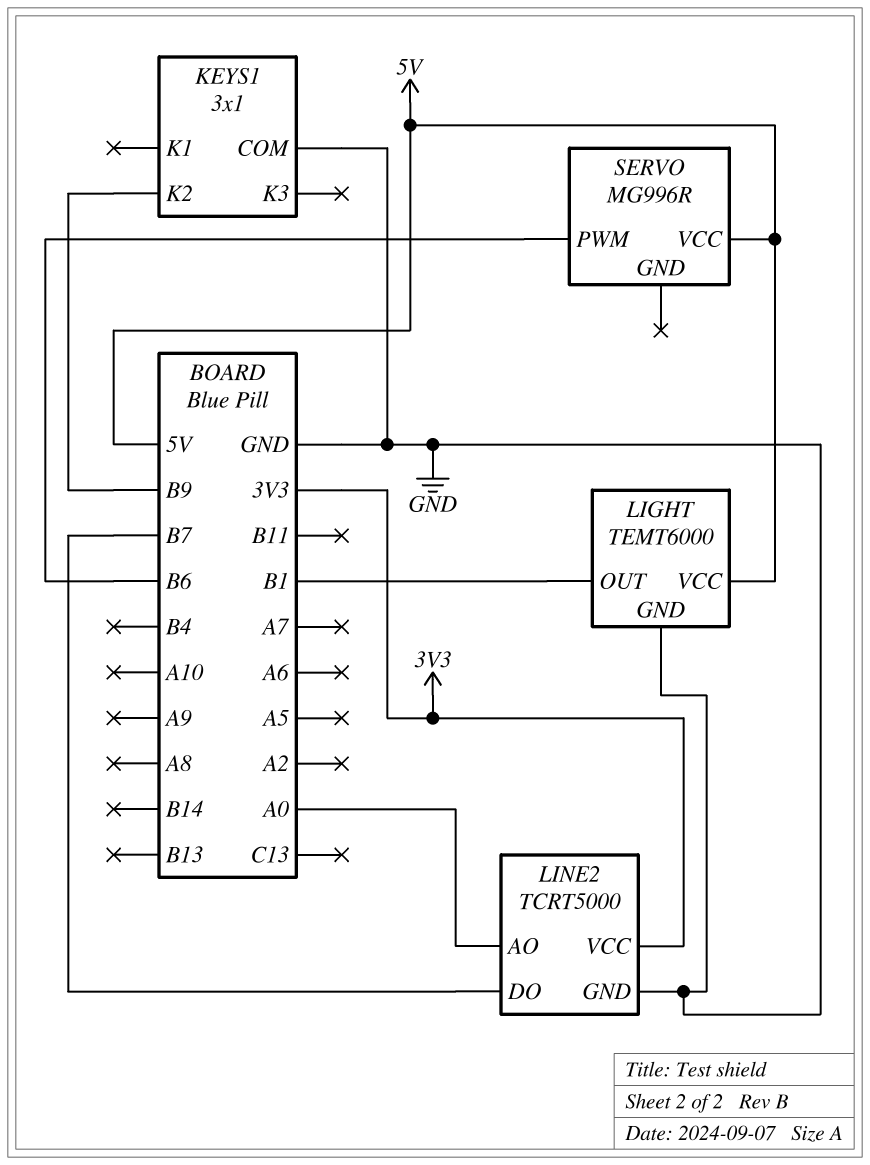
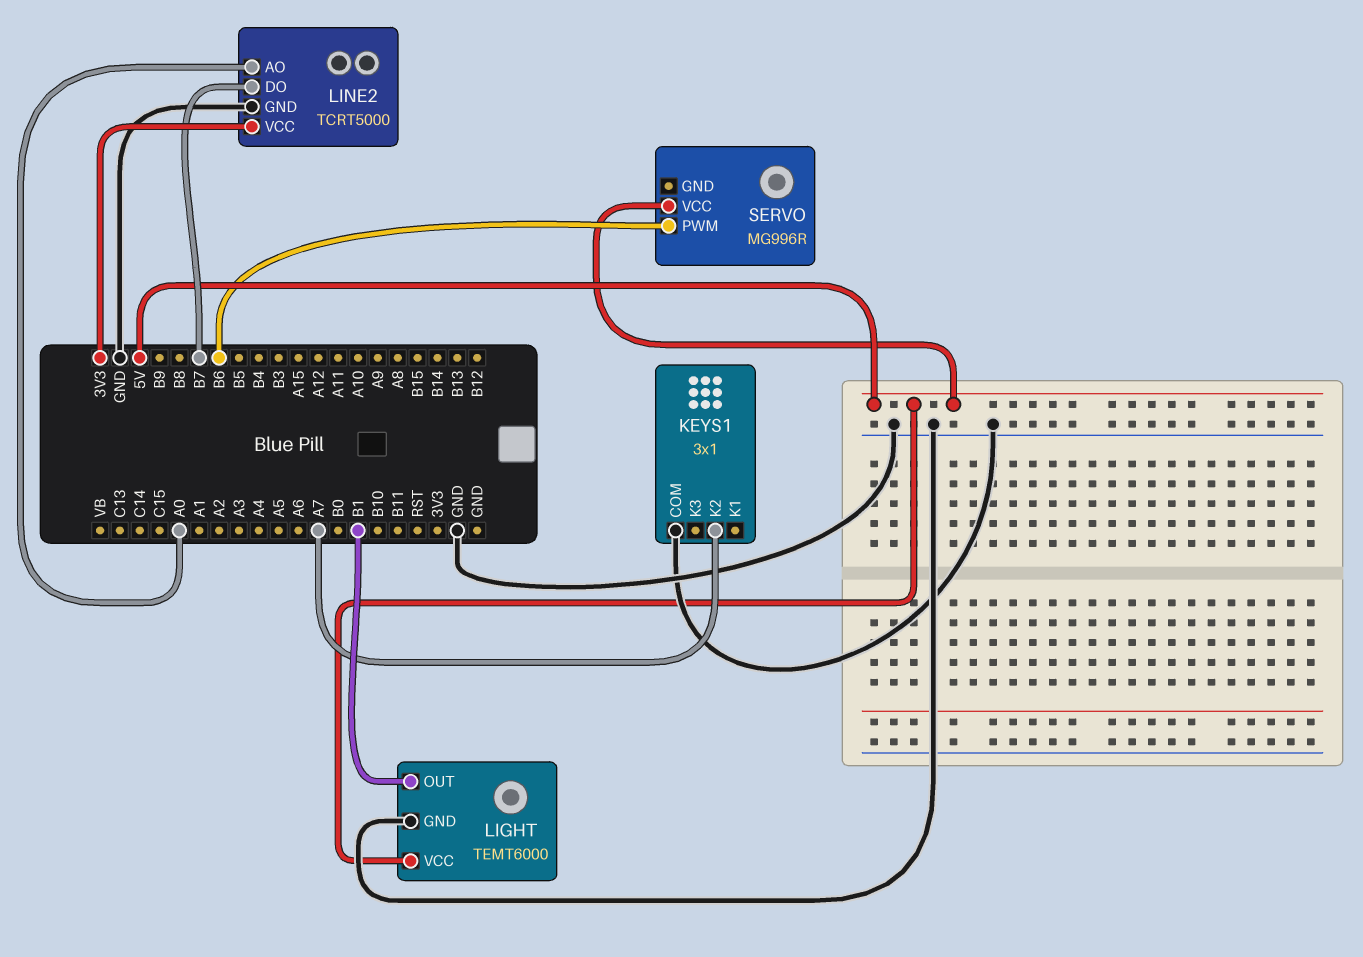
KEYS1 pin K2: B9 -> A7

